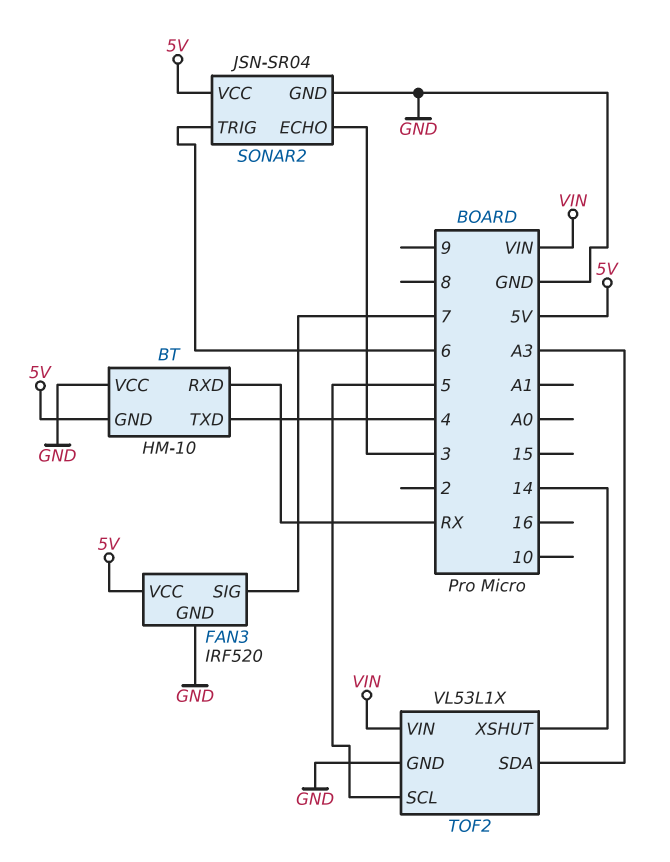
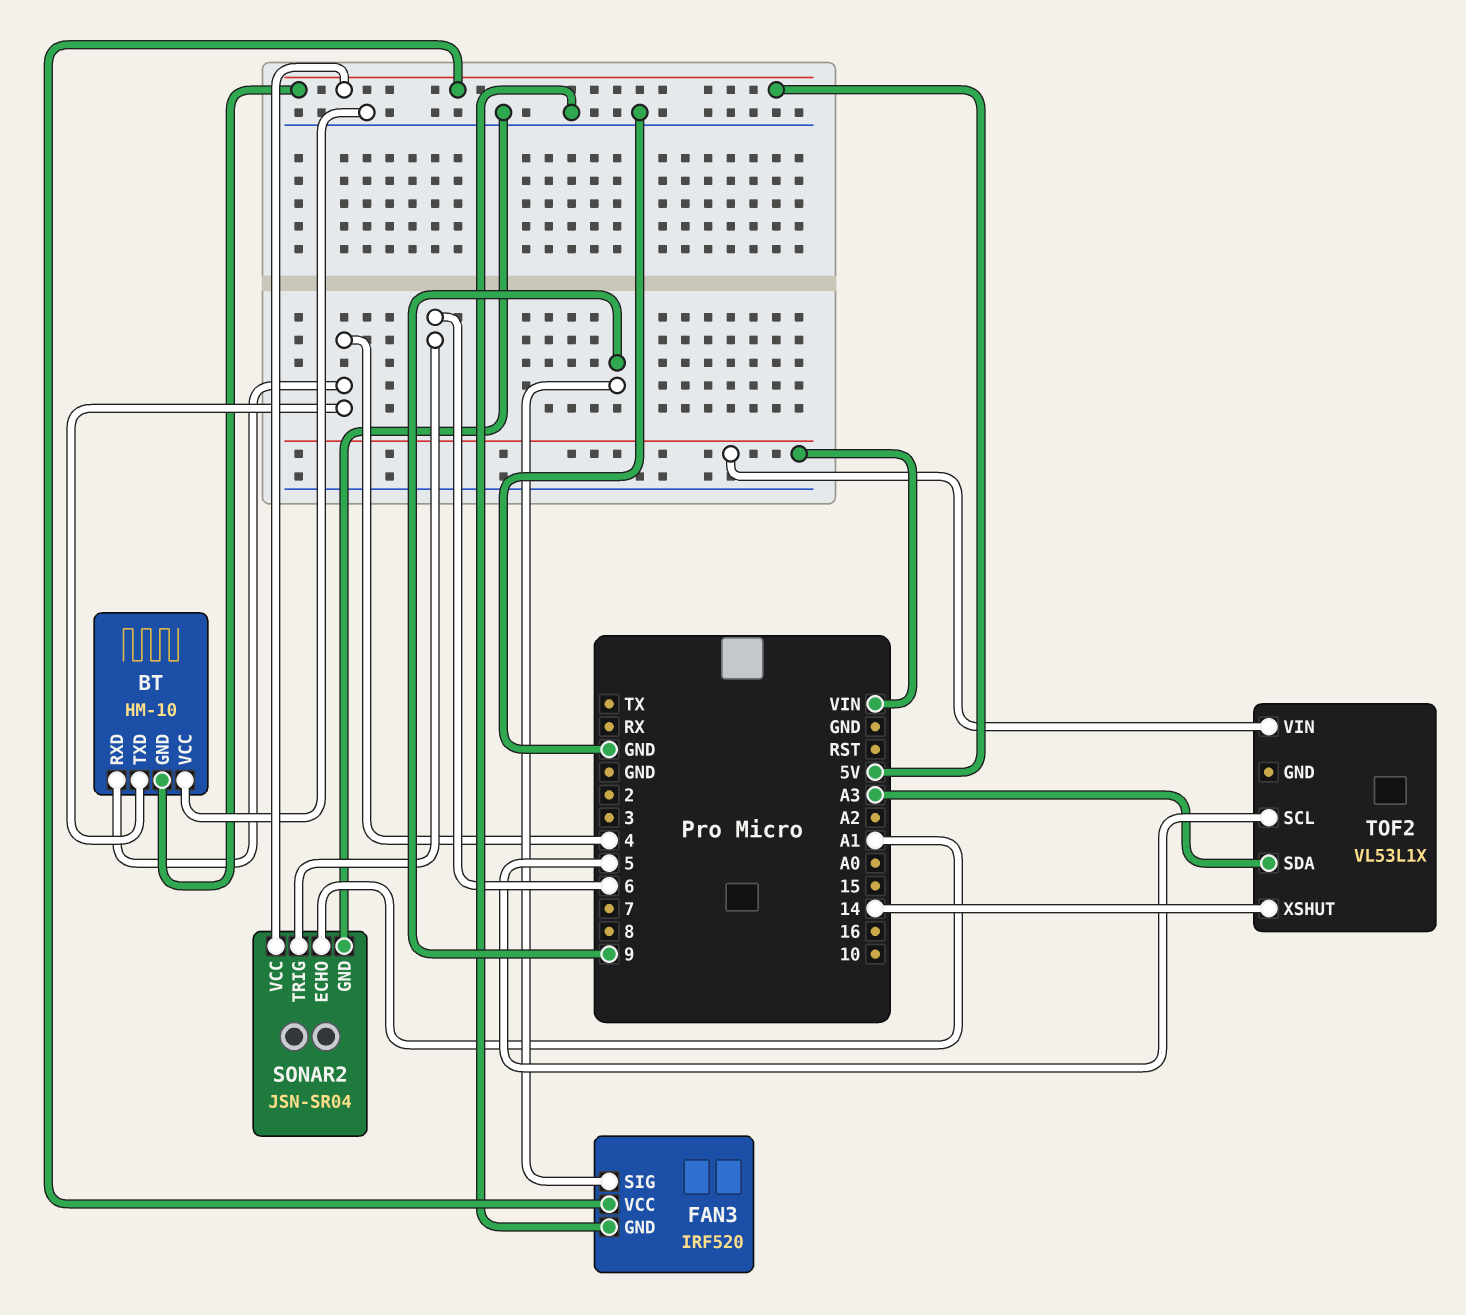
BT pin RXD: RX -> 4
FAN3 pin SIG: 7 -> 9
SONAR2 pin ECHO: 3 -> A1
TOF2 pin GND: GND -> none

